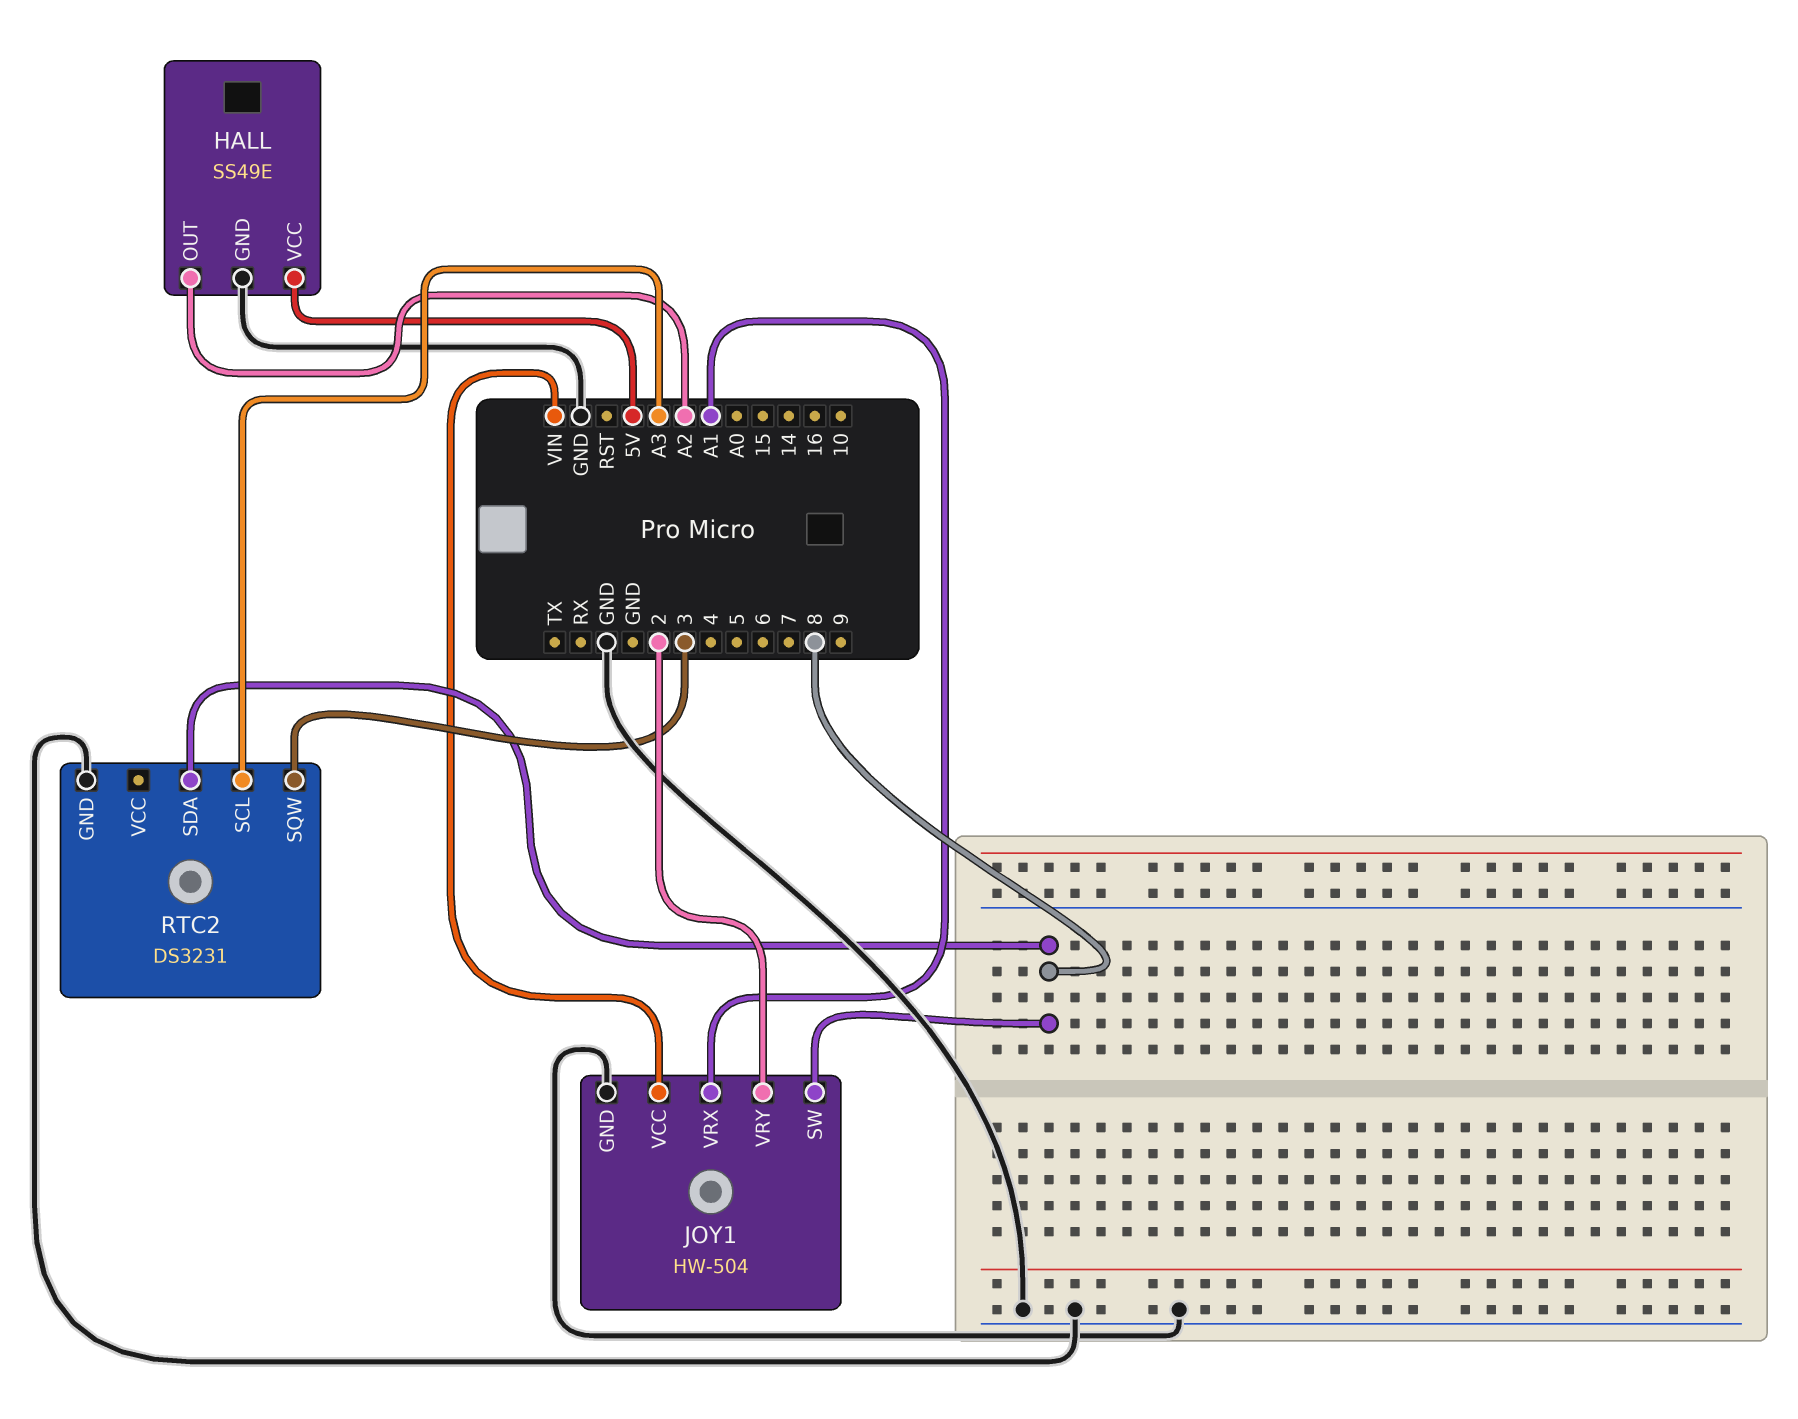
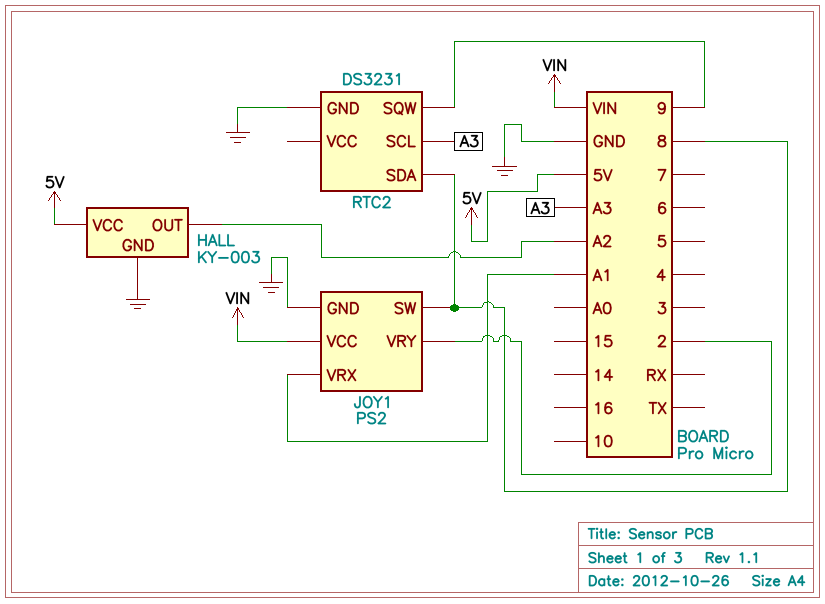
HALL: SS49E -> KY-003
JOY1: HW-504 -> PS2
RTC2 pin SQW: 3 -> 9

